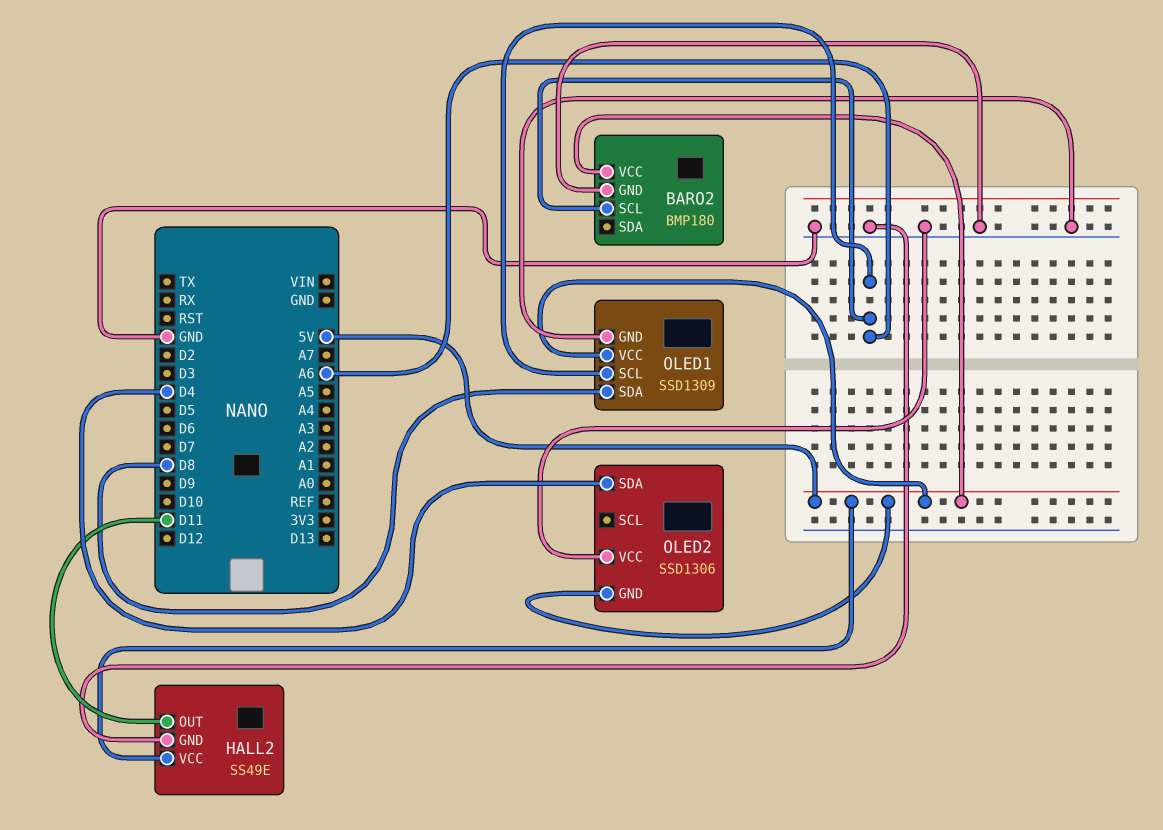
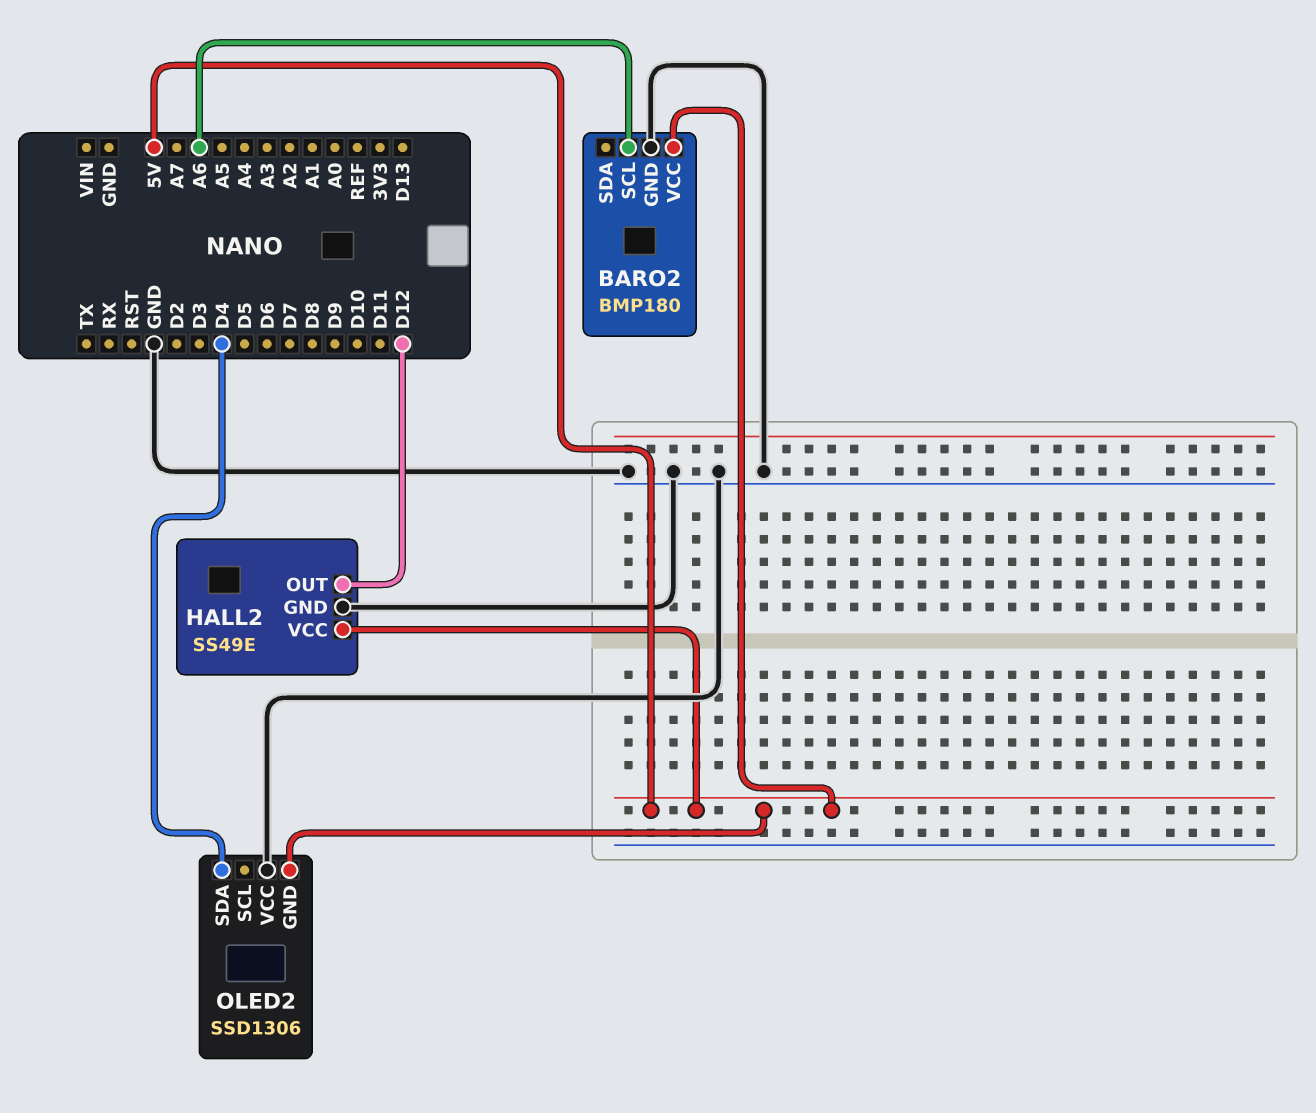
HALL2 pin OUT: D11 -> D12
OLED1: SSD1309 -> none
OLED1 pin GND: GND -> none
OLED1 pin SCL: A6 -> none
OLED1 pin SDA: D8 -> none
OLED1 pin VCC: 5V -> none

